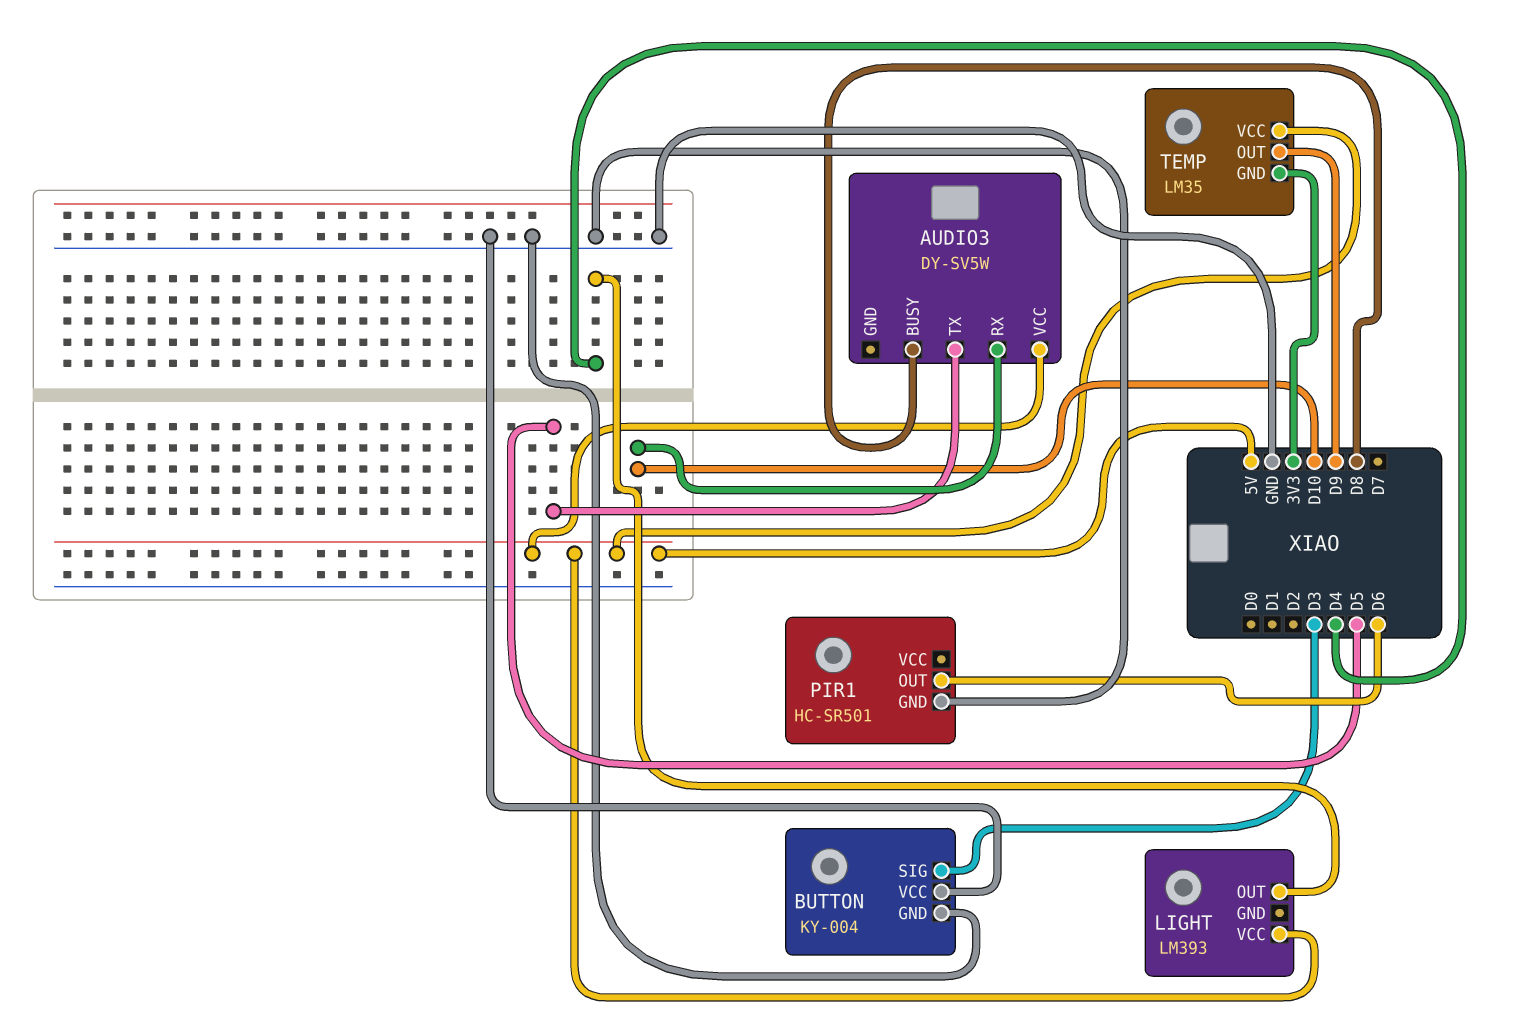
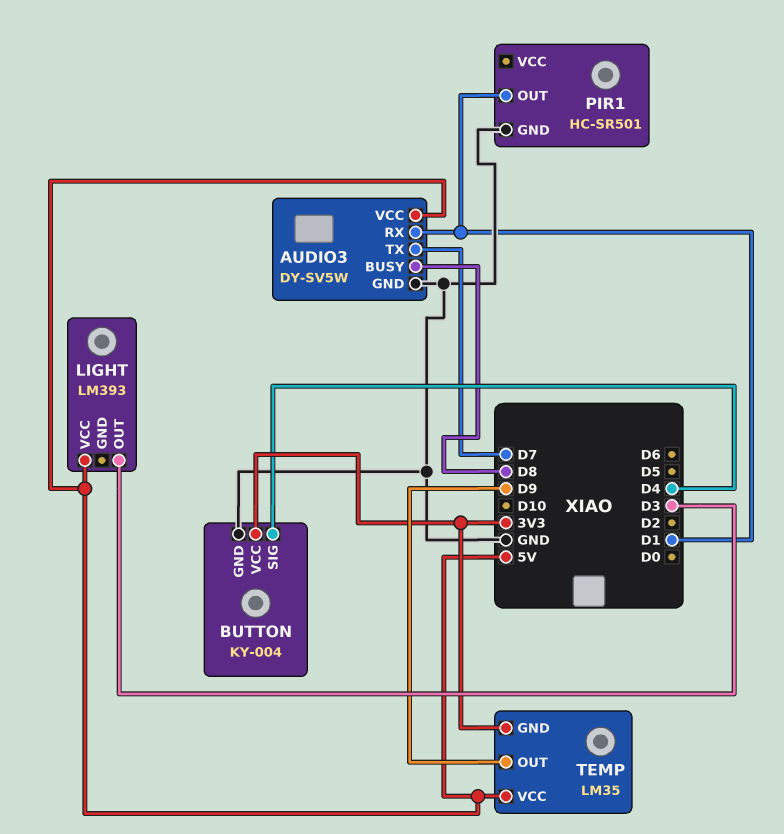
AUDIO3 pin GND: none -> GND
AUDIO3 pin RX: D10 -> D1
AUDIO3 pin TX: D5 -> D7
BUTTON pin SIG: D3 -> D4
BUTTON pin VCC: GND -> 3V3
LIGHT pin OUT: D4 -> D3
PIR1 pin OUT: D6 -> D1

